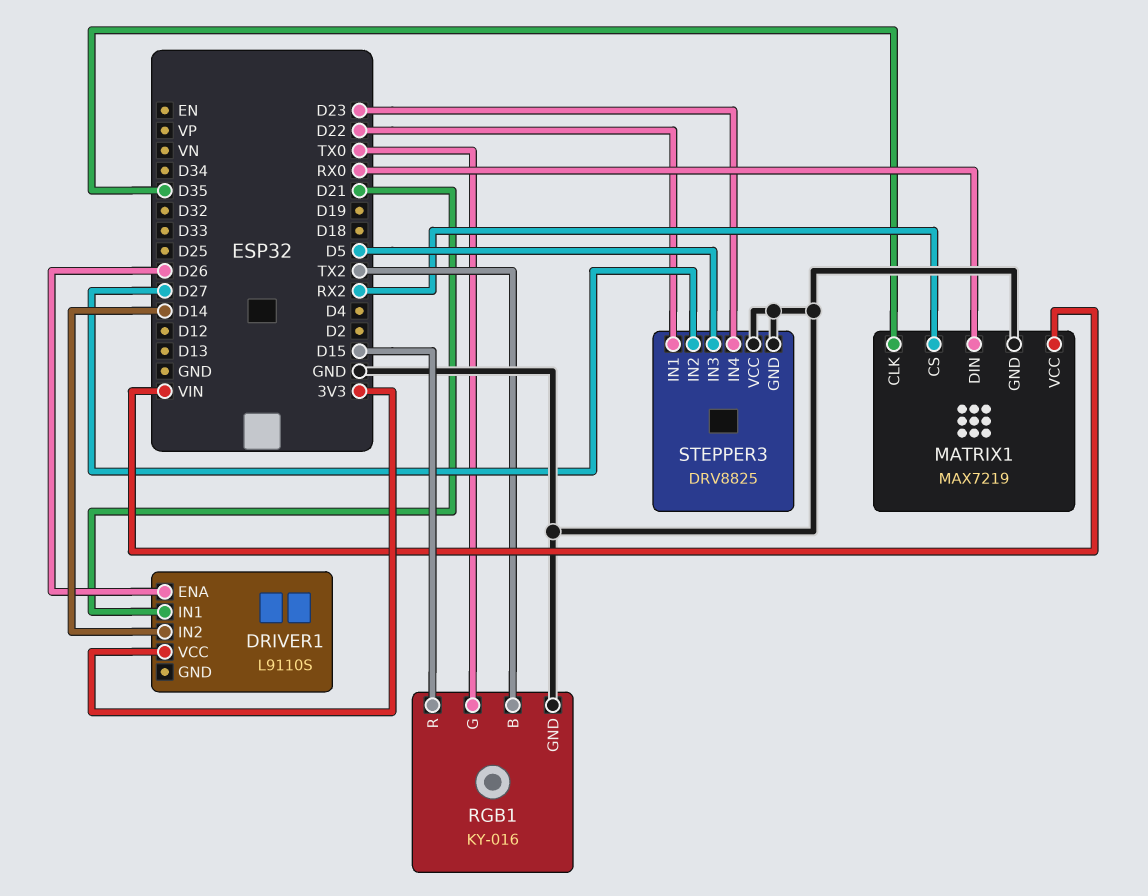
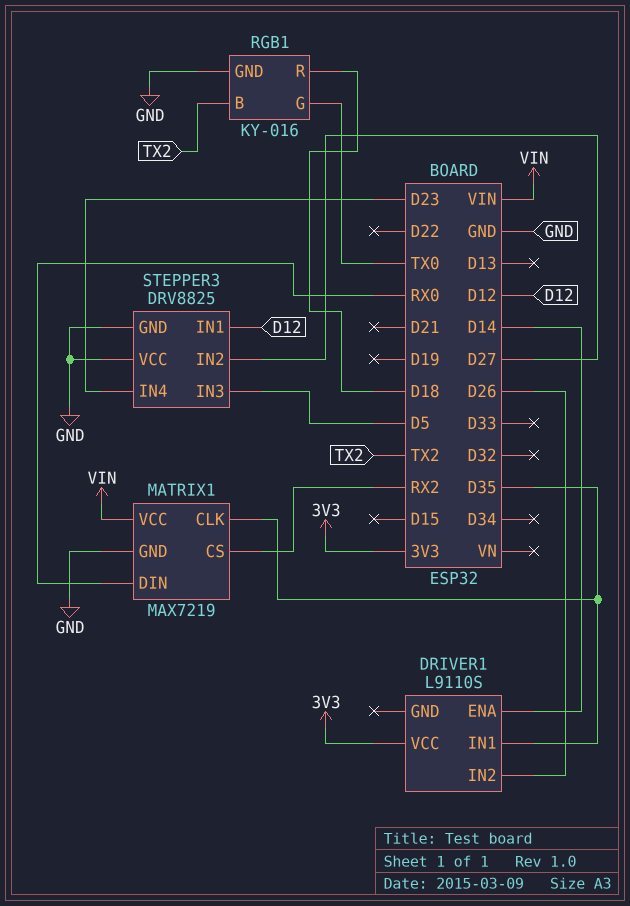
DRIVER1 pin ENA: D26 -> D14
DRIVER1 pin IN1: D21 -> D35
DRIVER1 pin IN2: D14 -> D26
RGB1 pin R: D15 -> D18
STEPPER3 pin IN1: D22 -> D12

